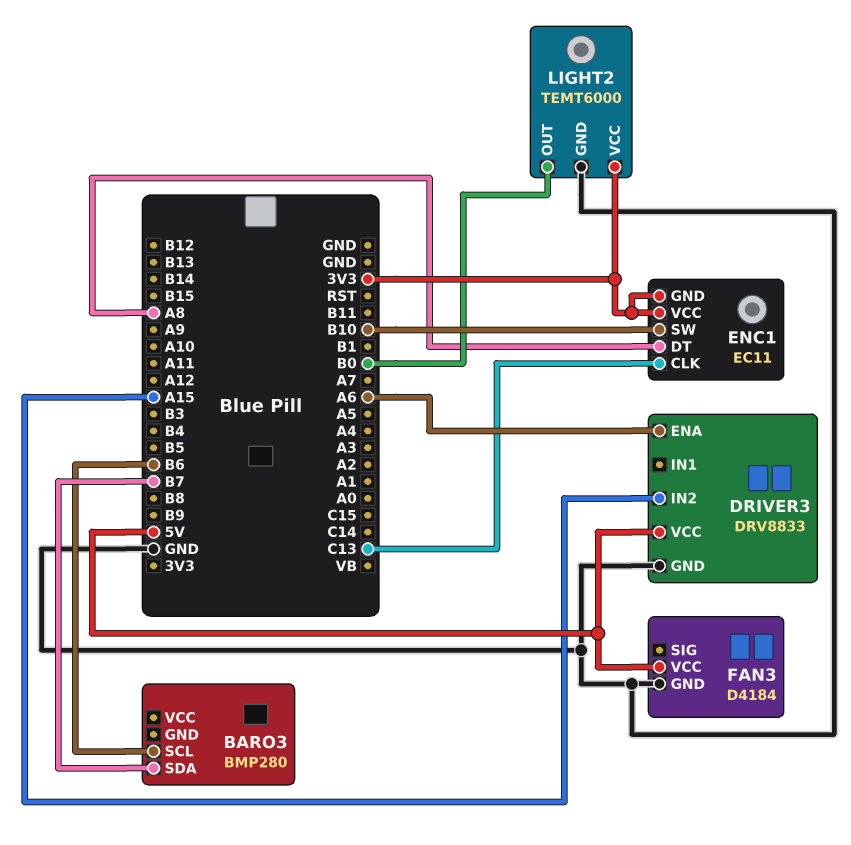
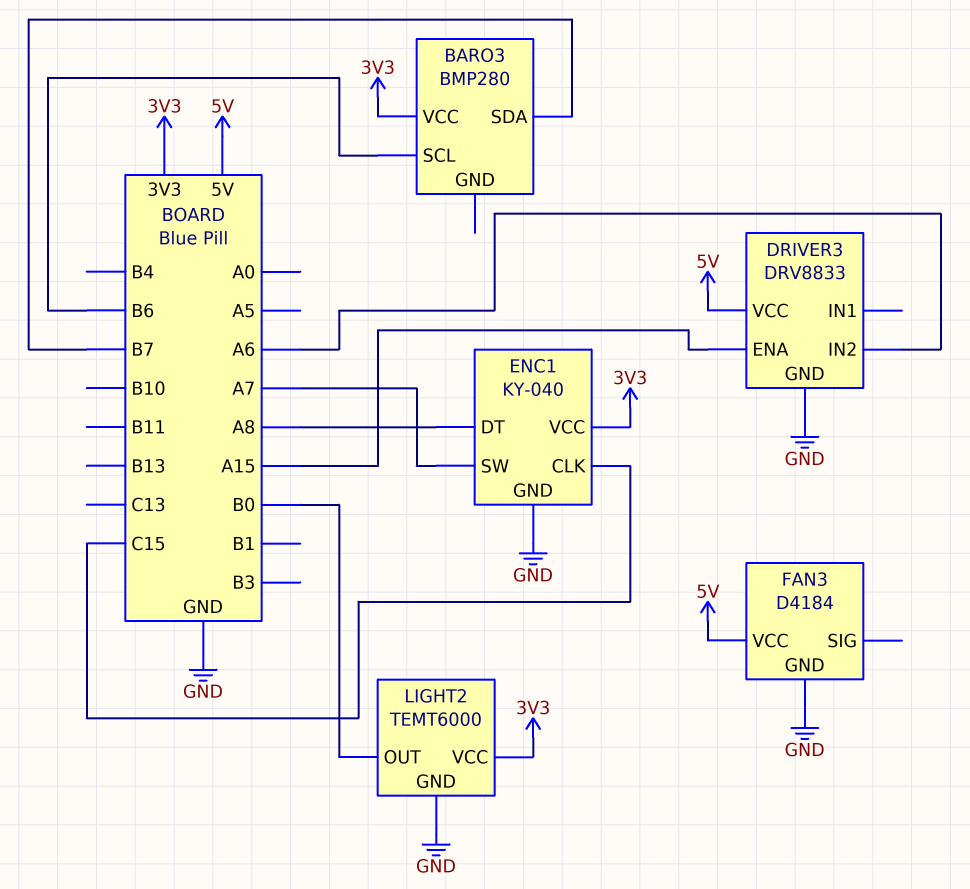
BARO3 pin VCC: none -> 3V3
DRIVER3 pin ENA: A6 -> A15
DRIVER3 pin IN2: A15 -> A6
ENC1: EC11 -> KY-040
ENC1 pin CLK: C13 -> C15
ENC1 pin GND: 3V3 -> GND
ENC1 pin SW: B10 -> A7

